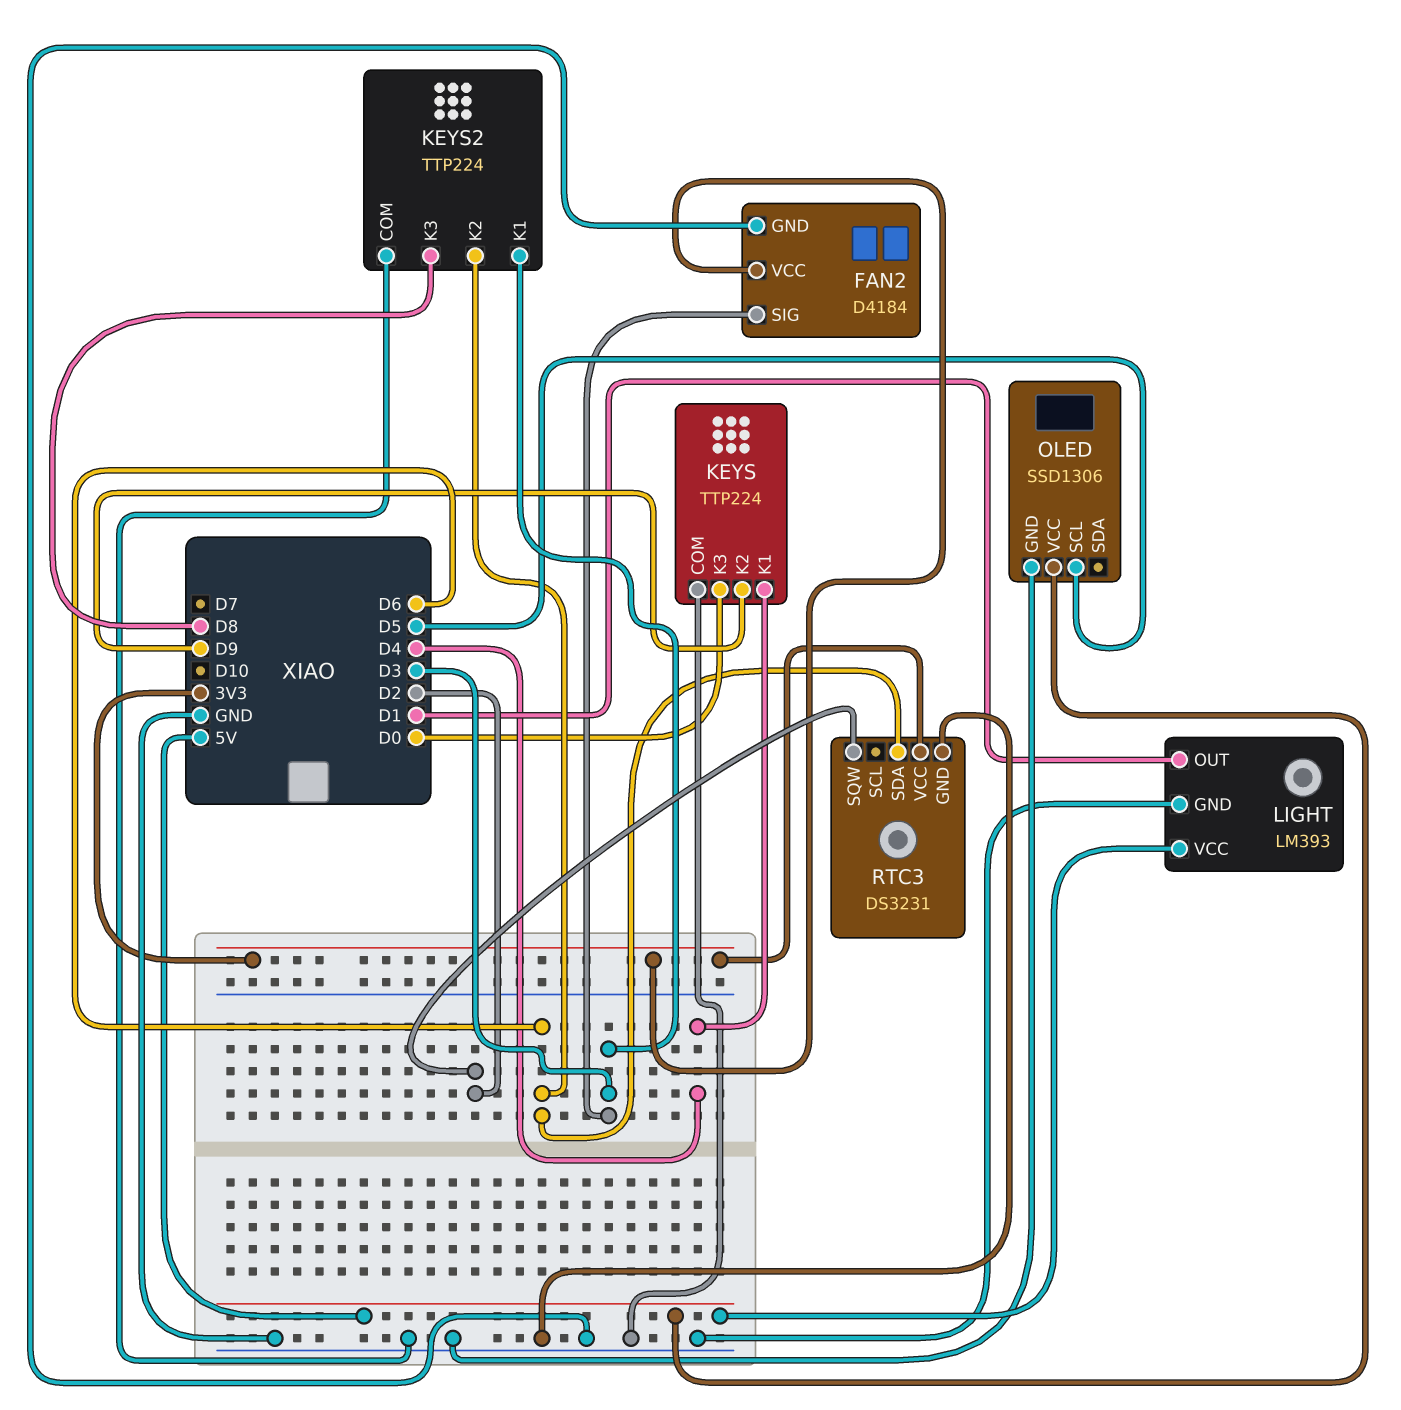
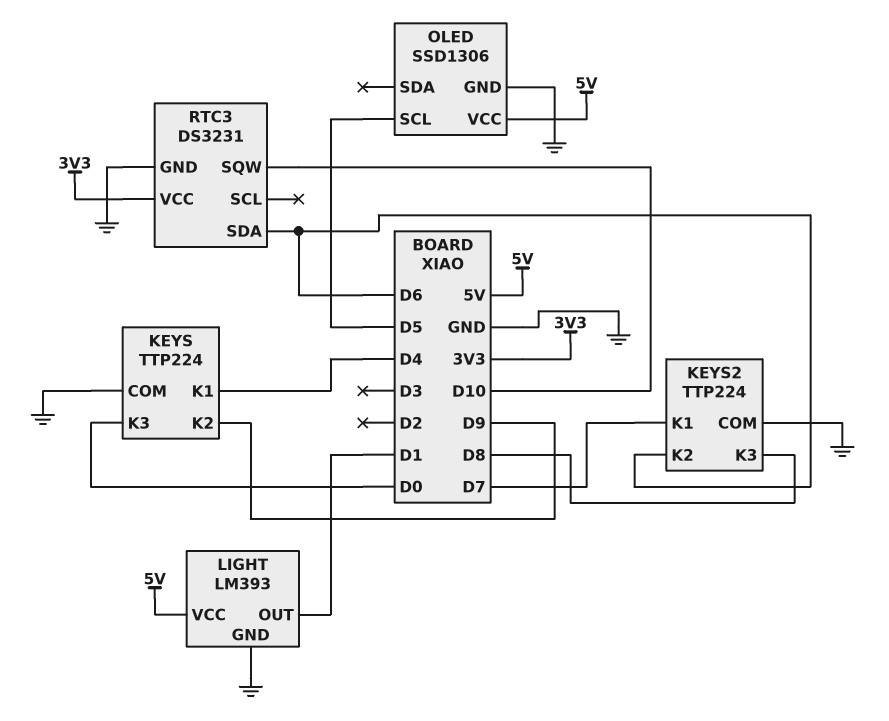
FAN2: D4184 -> none
FAN2 pin GND: GND -> none
FAN2 pin SIG: D3 -> none
FAN2 pin VCC: 3V3 -> none
KEYS2 pin K1: D3 -> D7
RTC3 pin SQW: D2 -> D10

